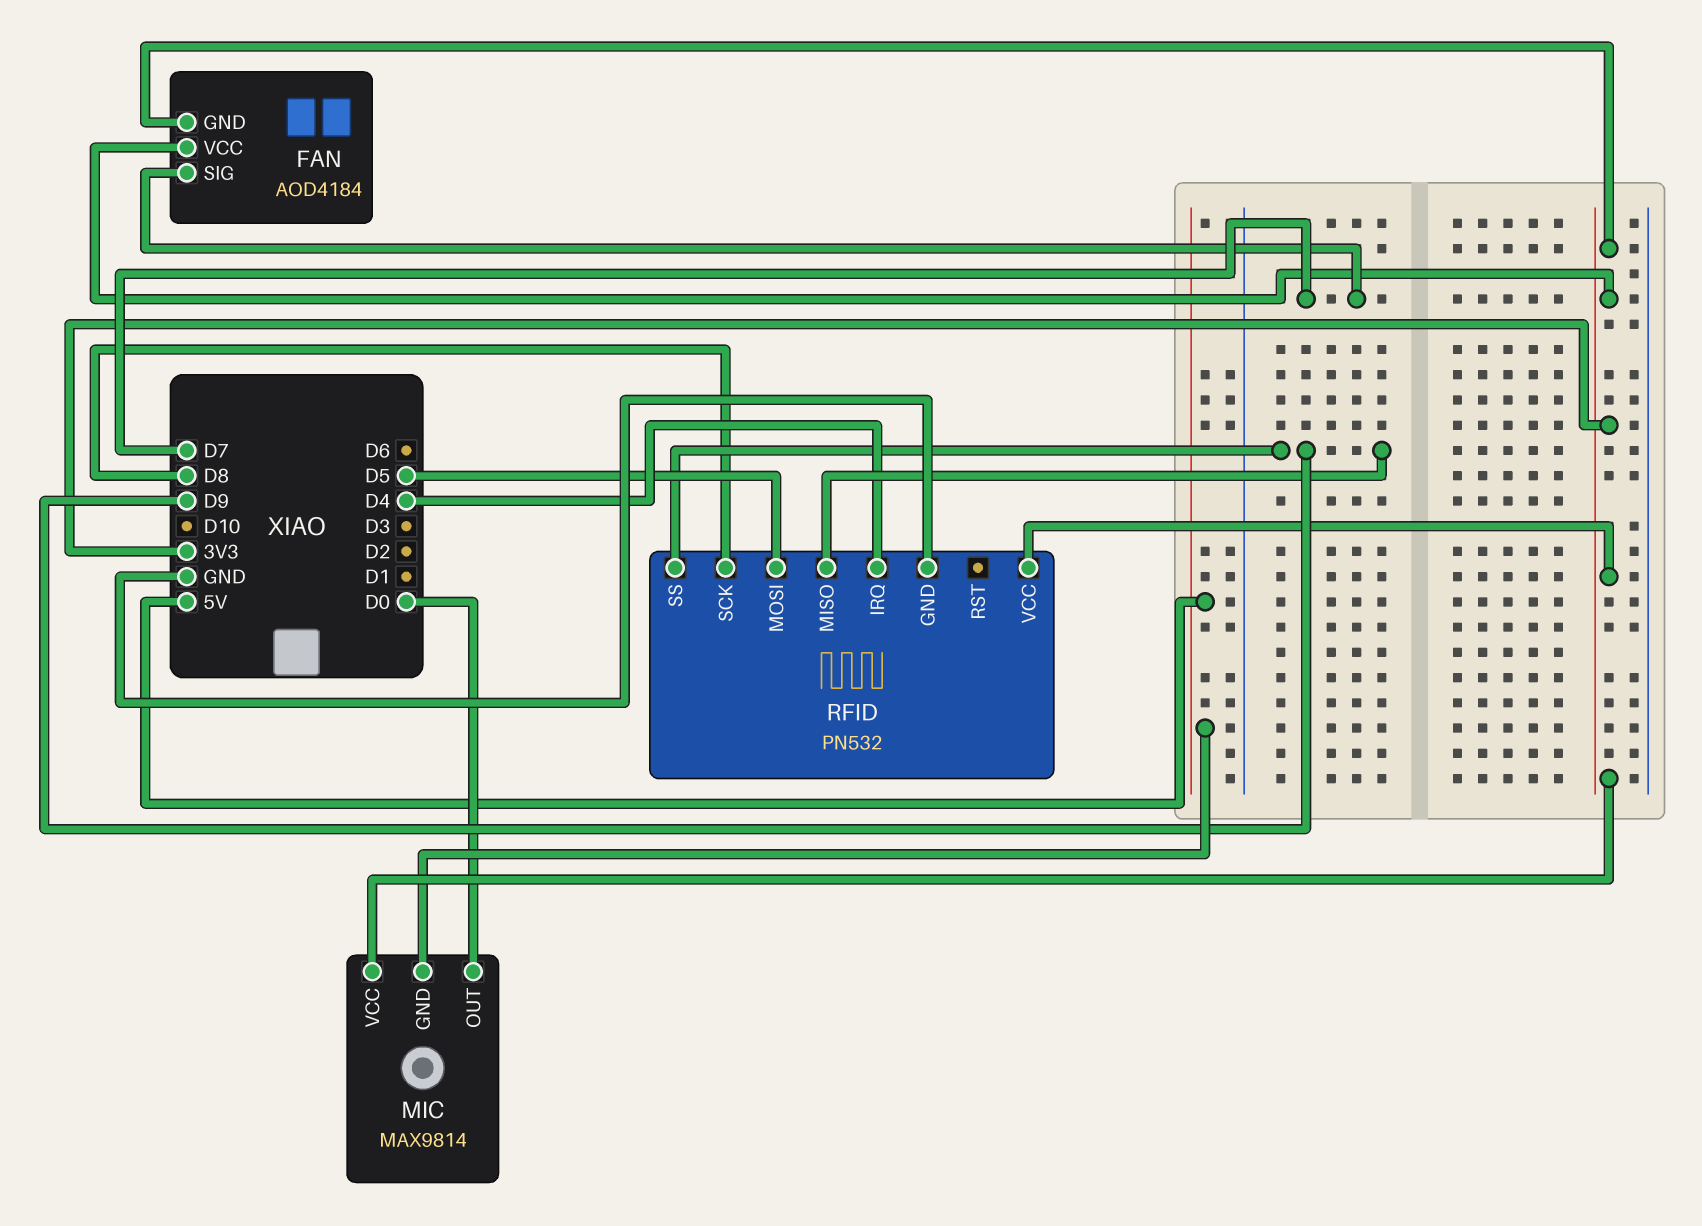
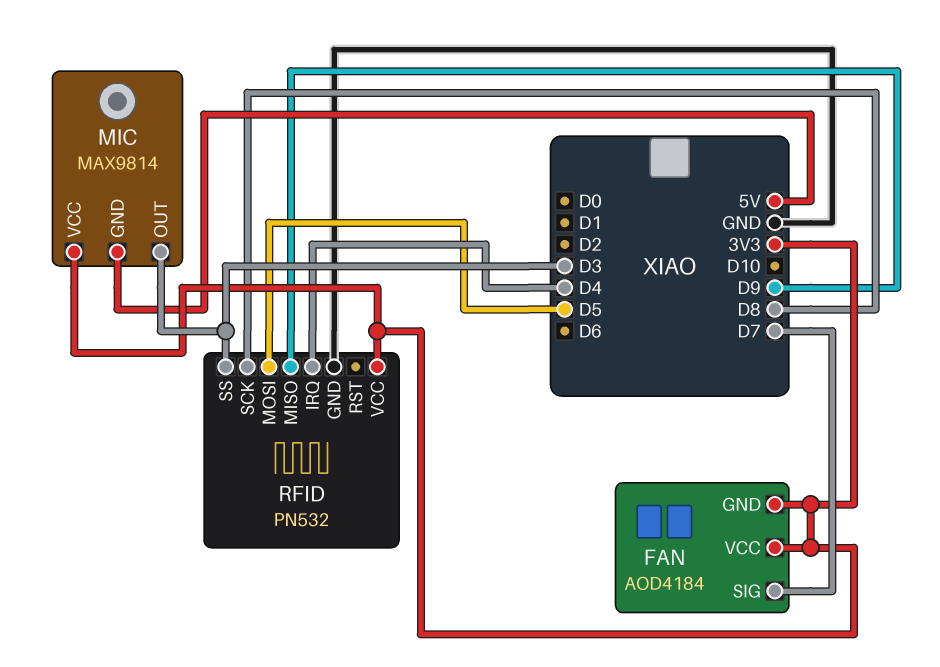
MIC pin OUT: D0 -> D3
RFID pin SS: D9 -> D3

